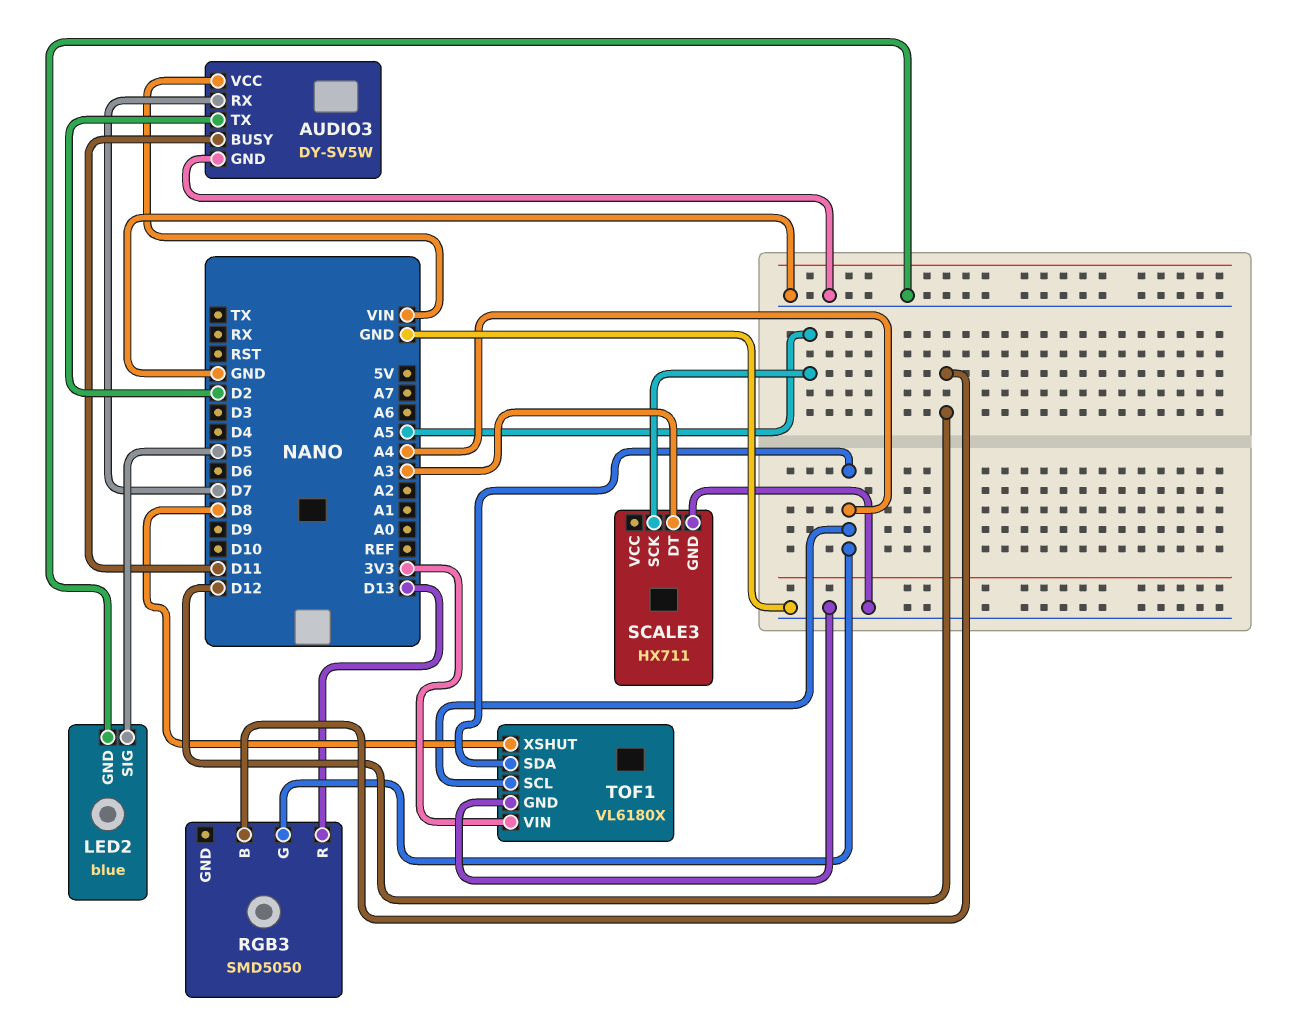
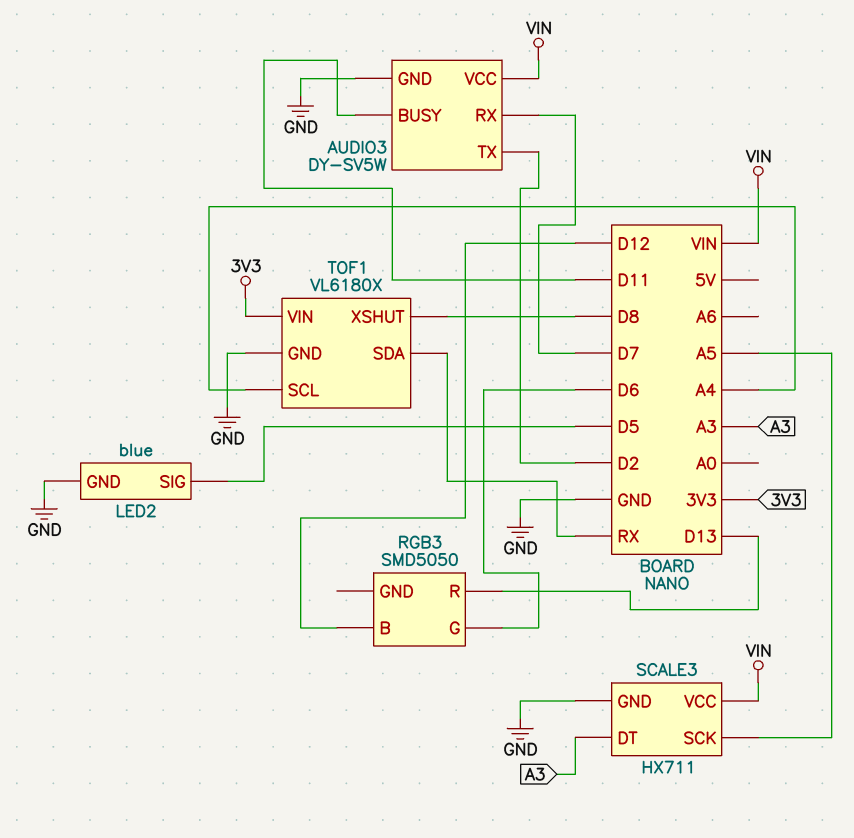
RGB3 pin G: A4 -> D6
SCALE3 pin VCC: none -> VIN
TOF1 pin SDA: A4 -> RX

